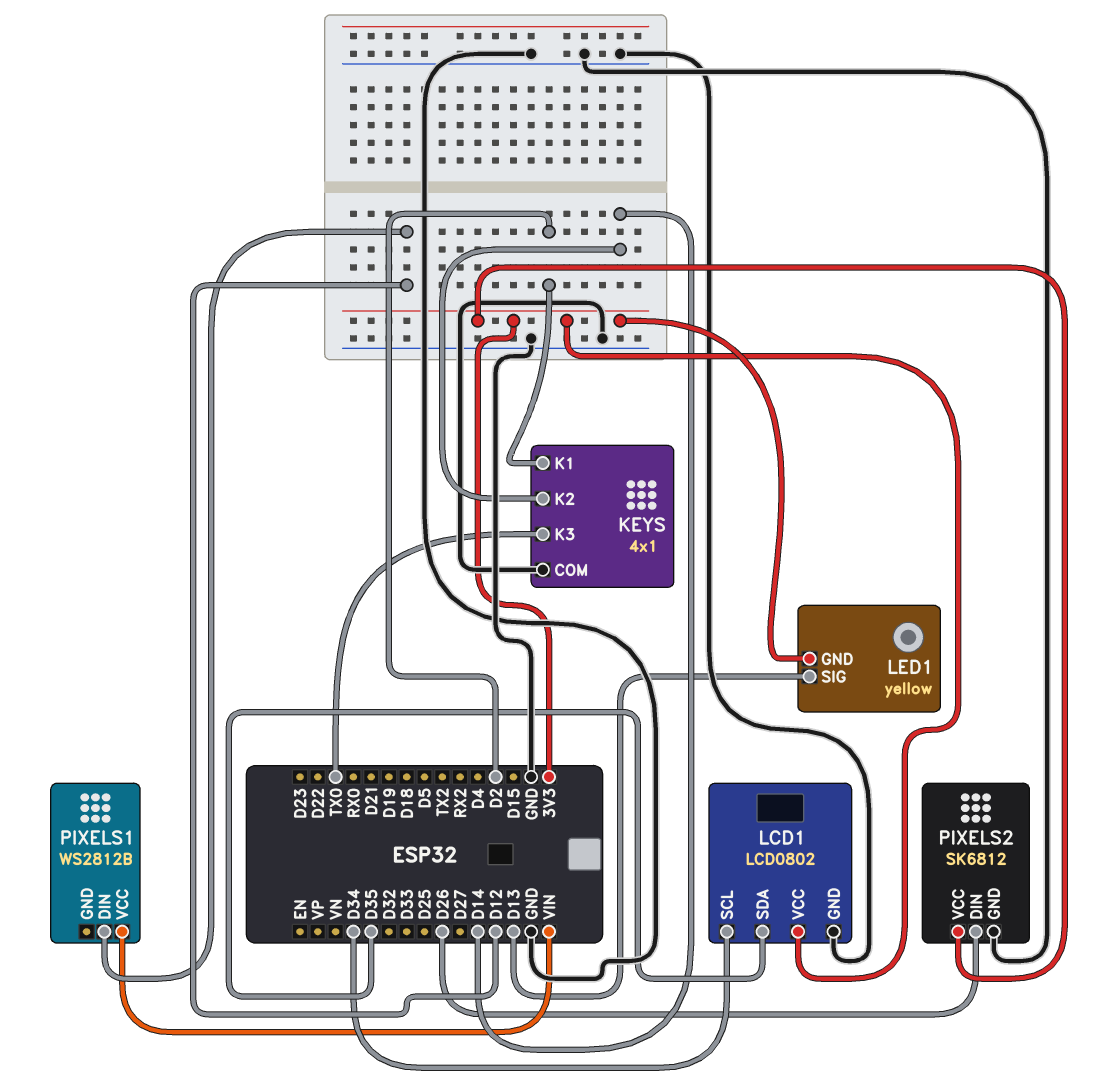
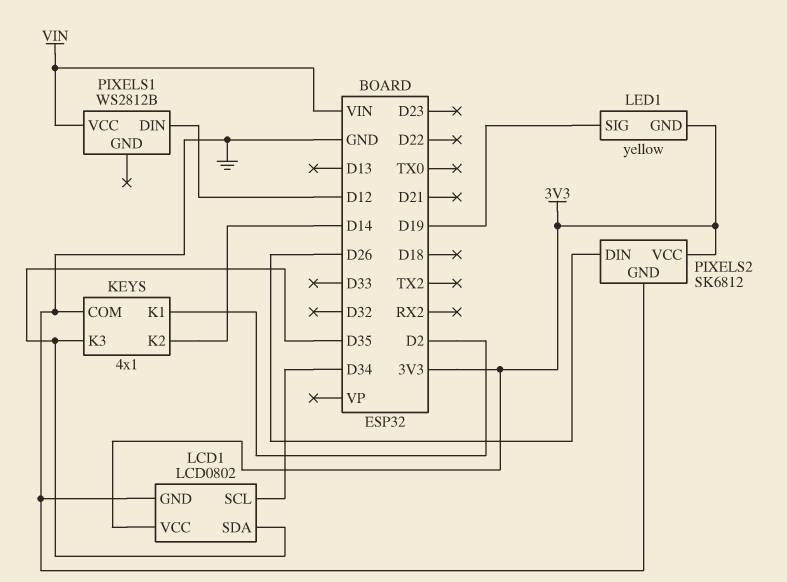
KEYS pin K3: TX0 -> D35
LED1 pin SIG: D13 -> D19

